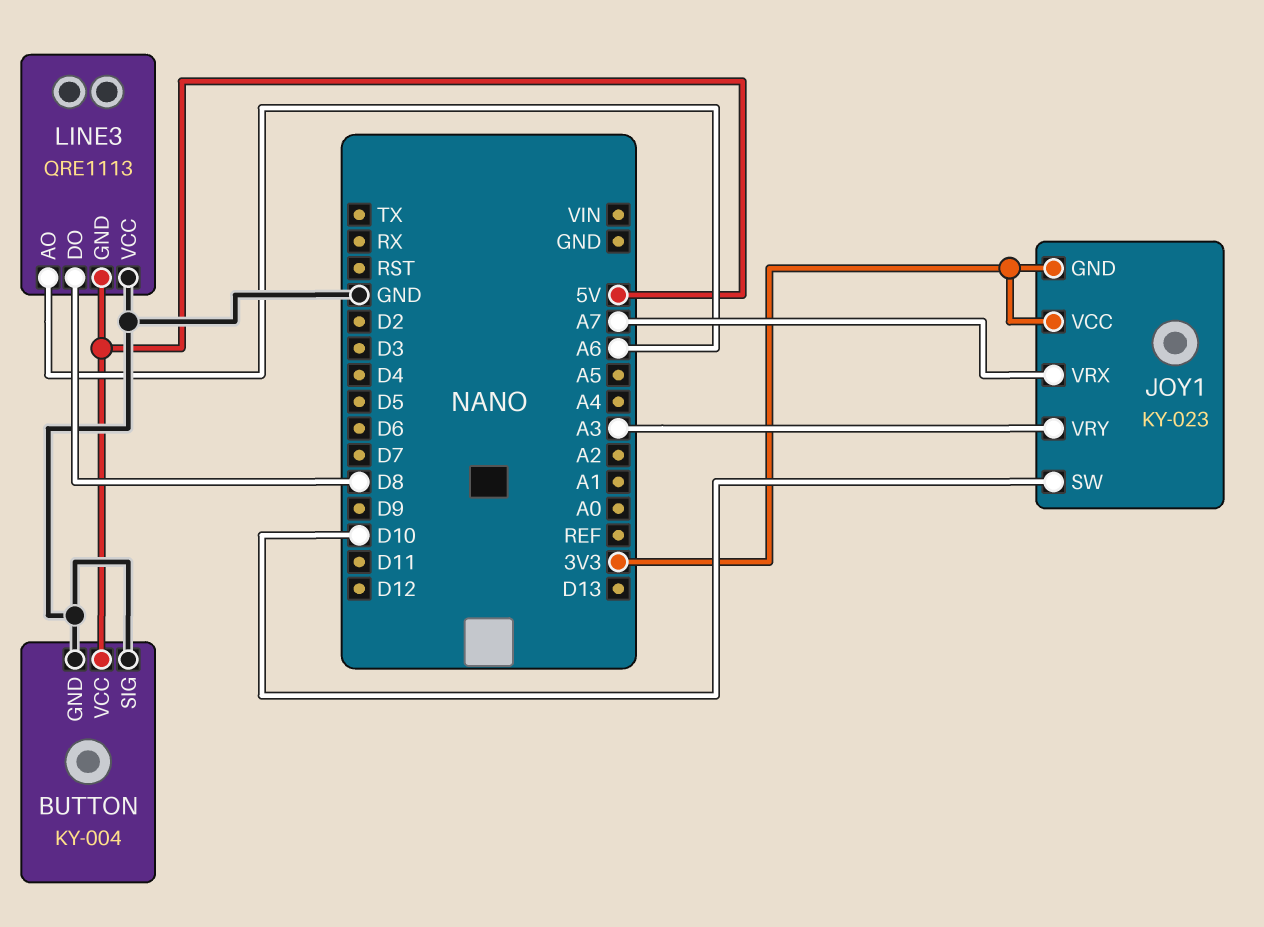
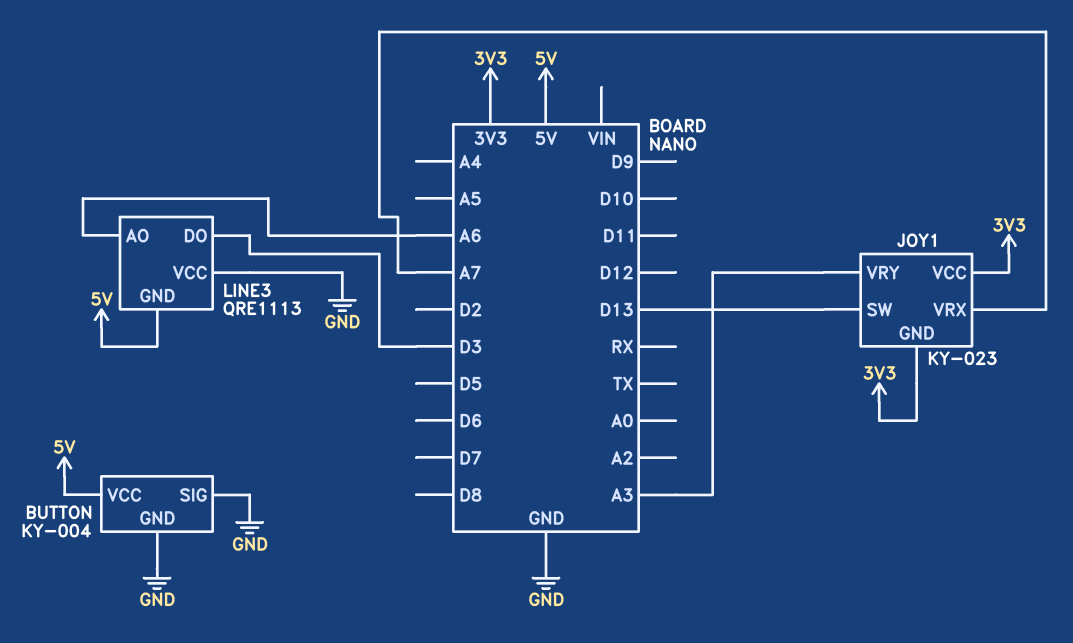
JOY1 pin SW: D10 -> D13
LINE3 pin DO: D8 -> D3

